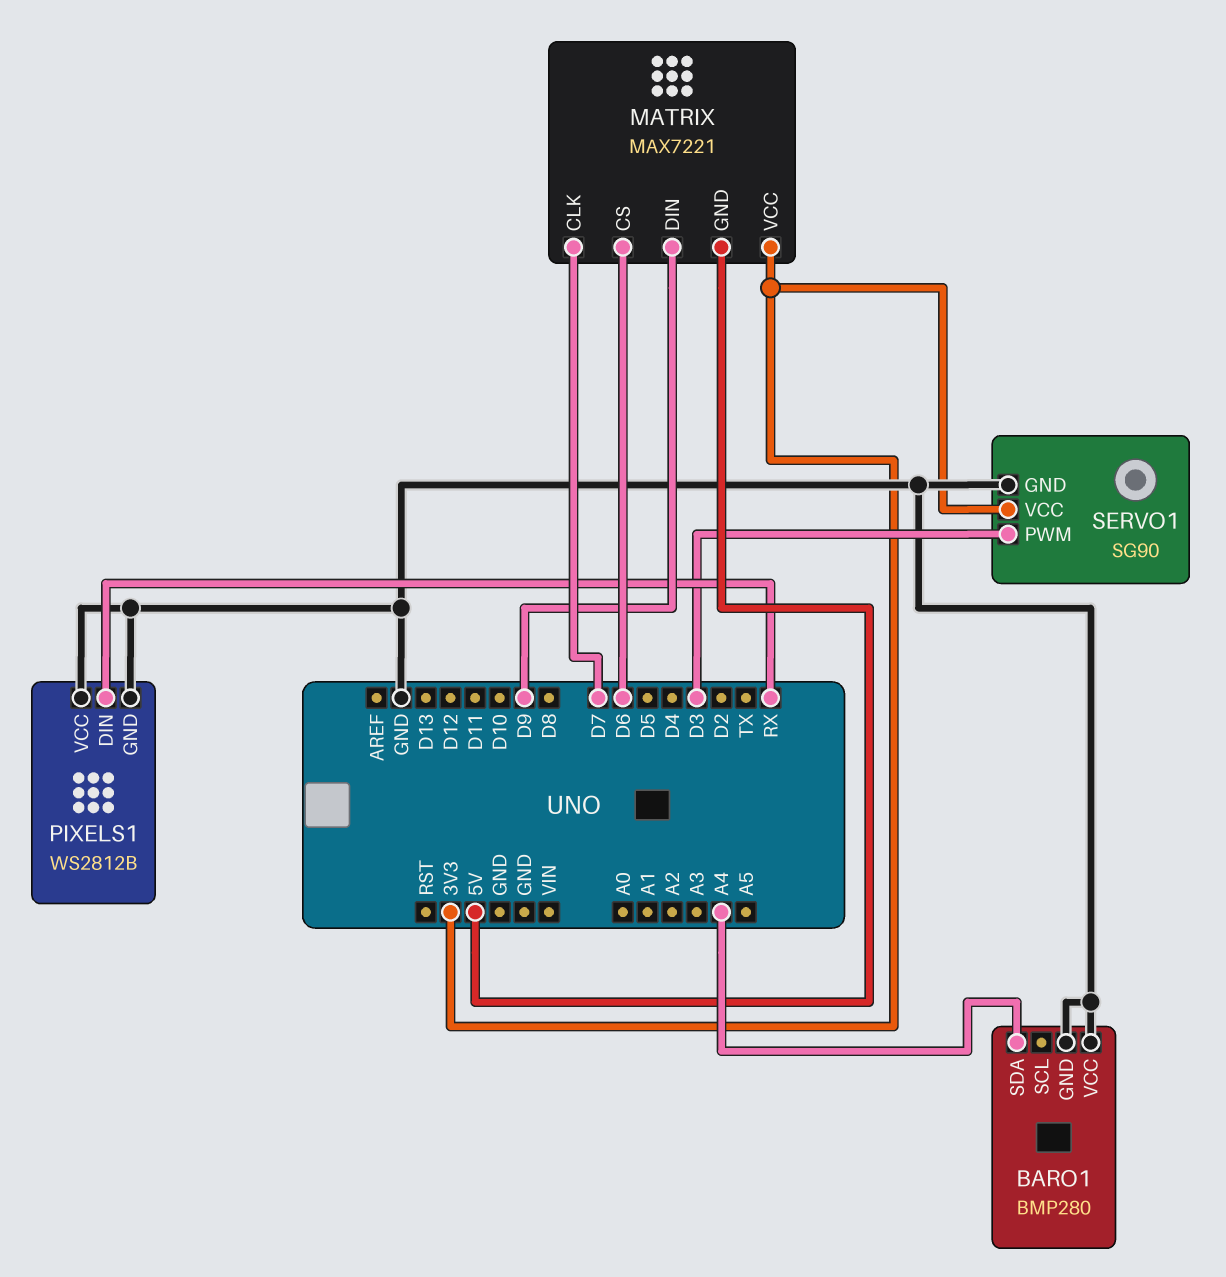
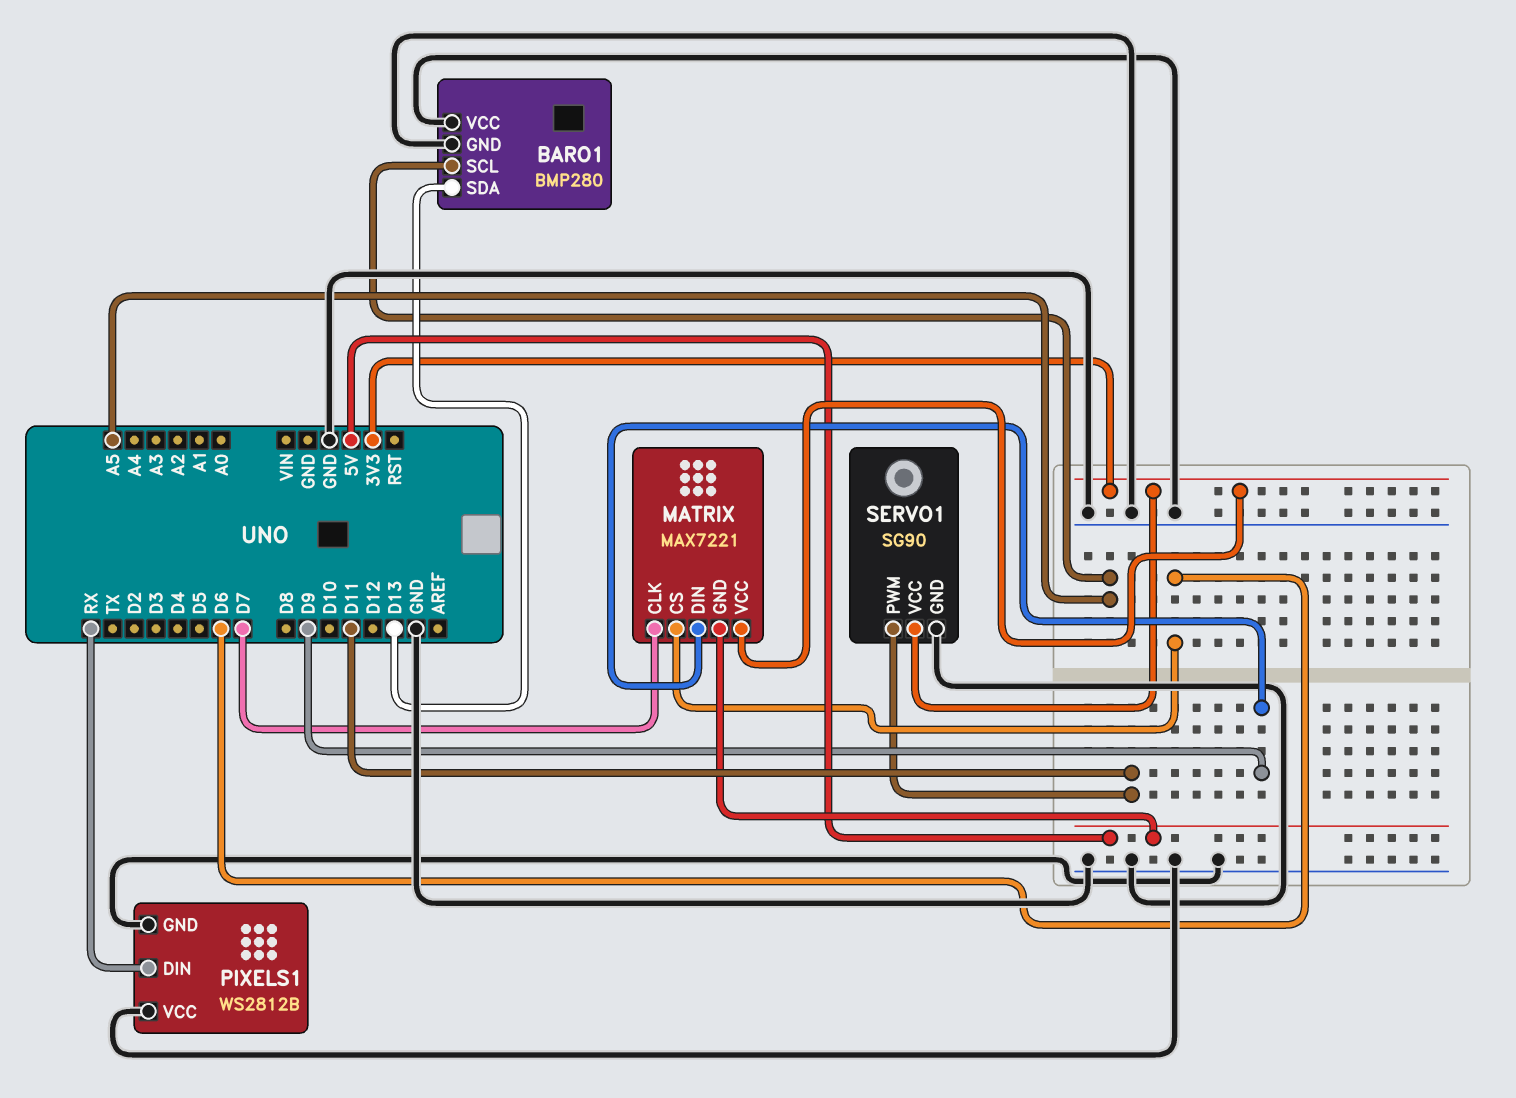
BARO1 pin SCL: none -> A5
BARO1 pin SDA: A4 -> D13
SERVO1 pin PWM: D3 -> D11

